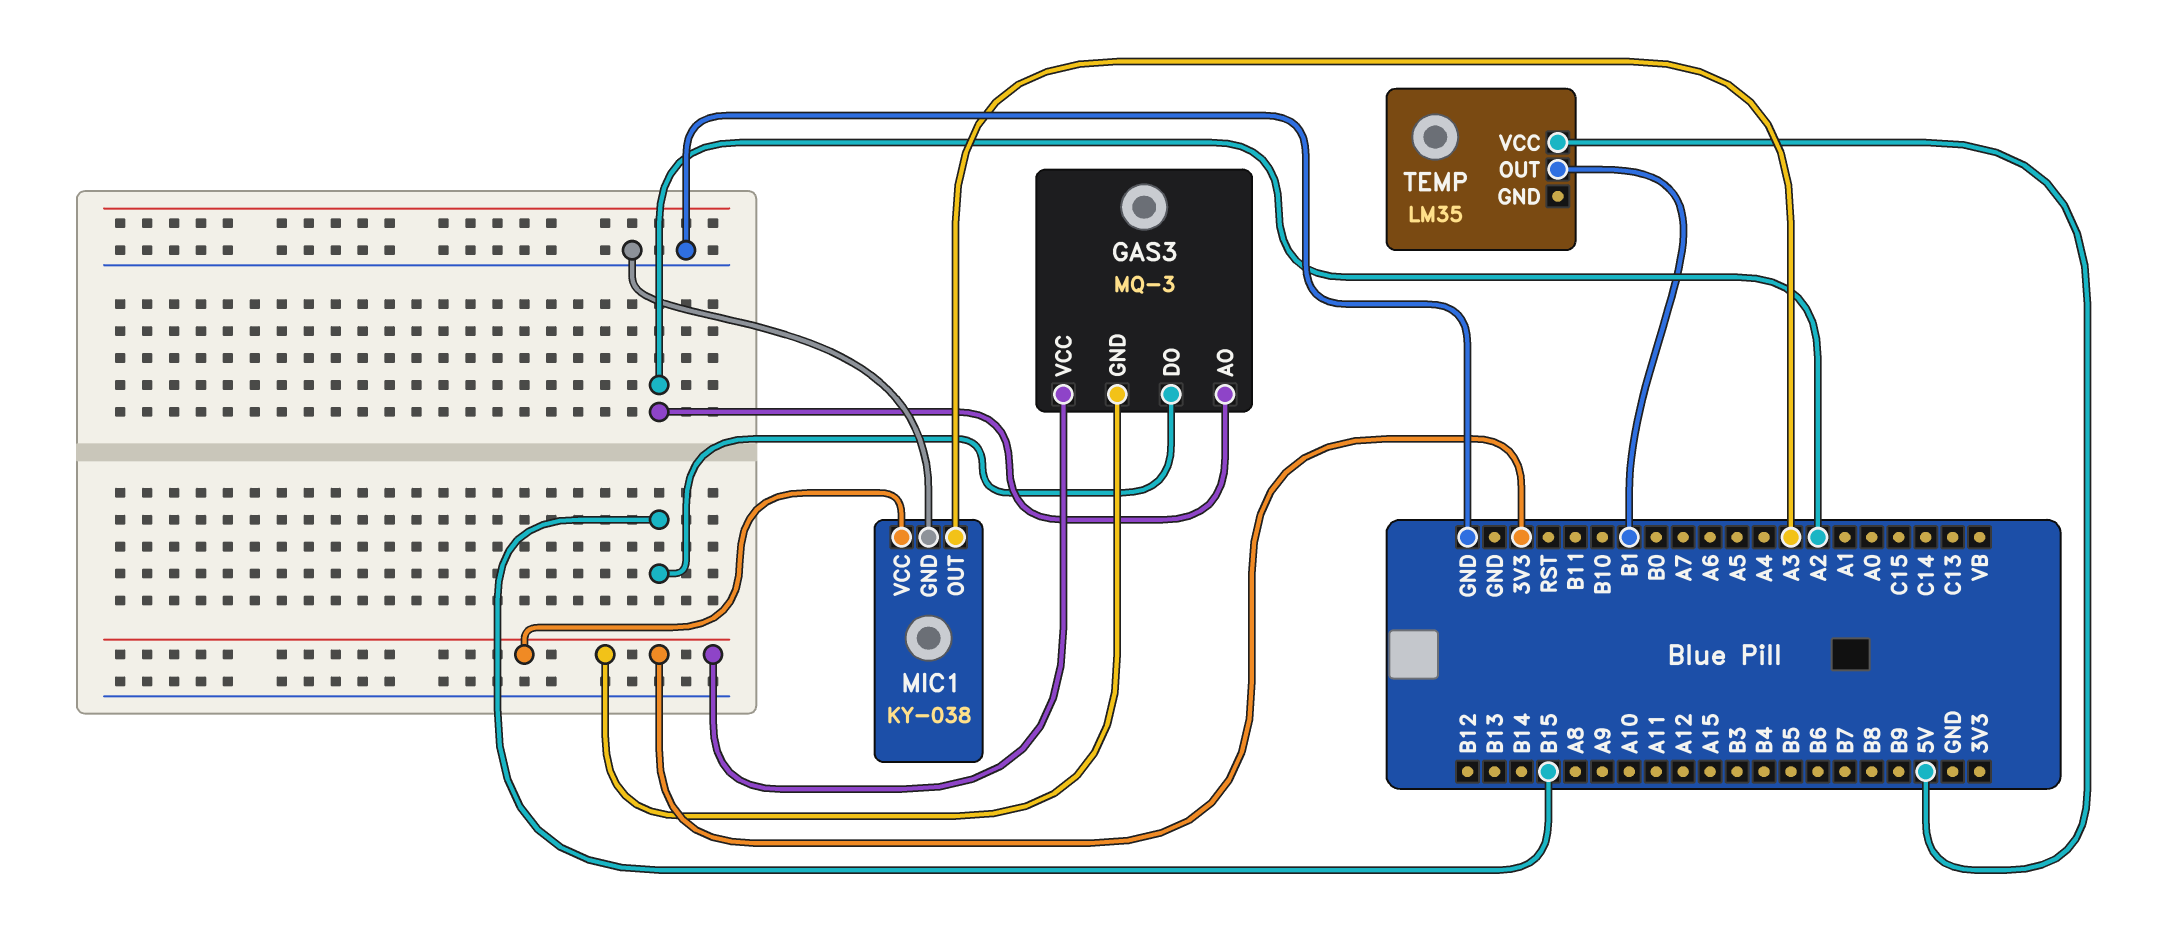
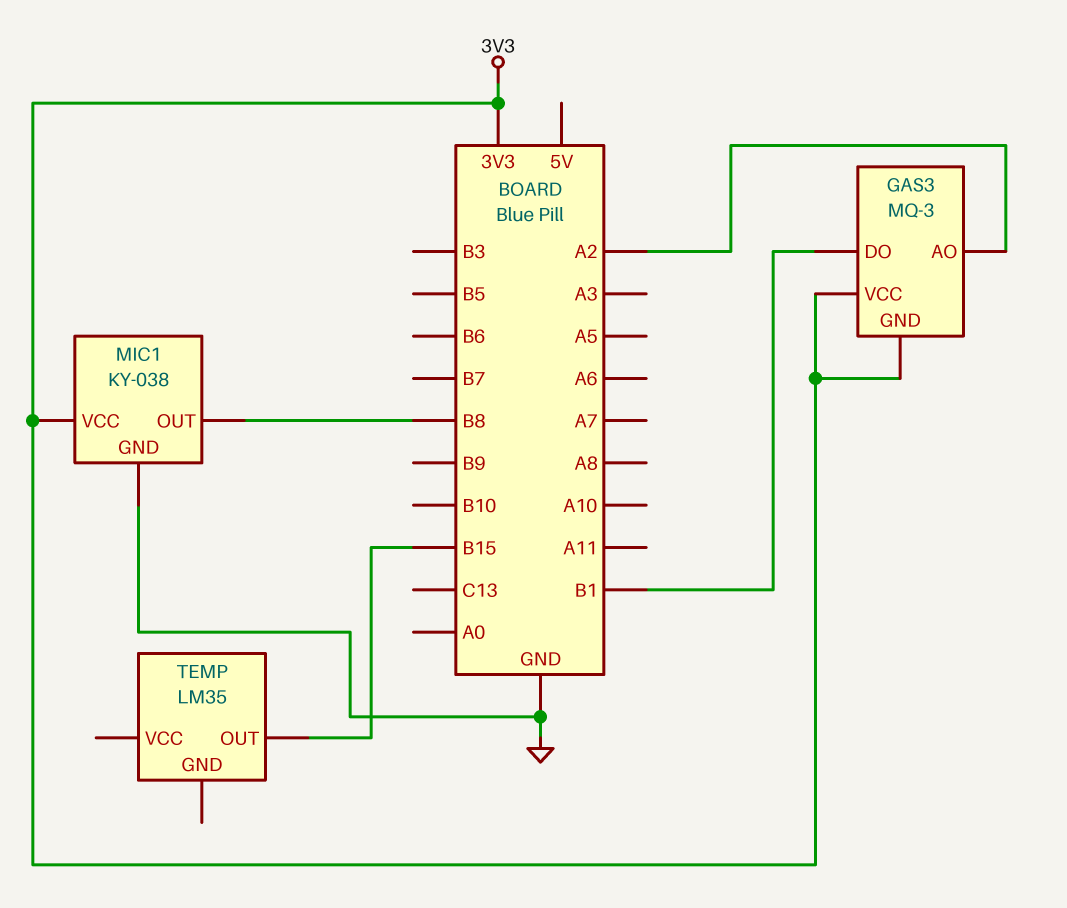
GAS3 pin DO: B15 -> B1
MIC1 pin OUT: A3 -> B8
TEMP pin OUT: B1 -> B15
TEMP pin VCC: 5V -> none

